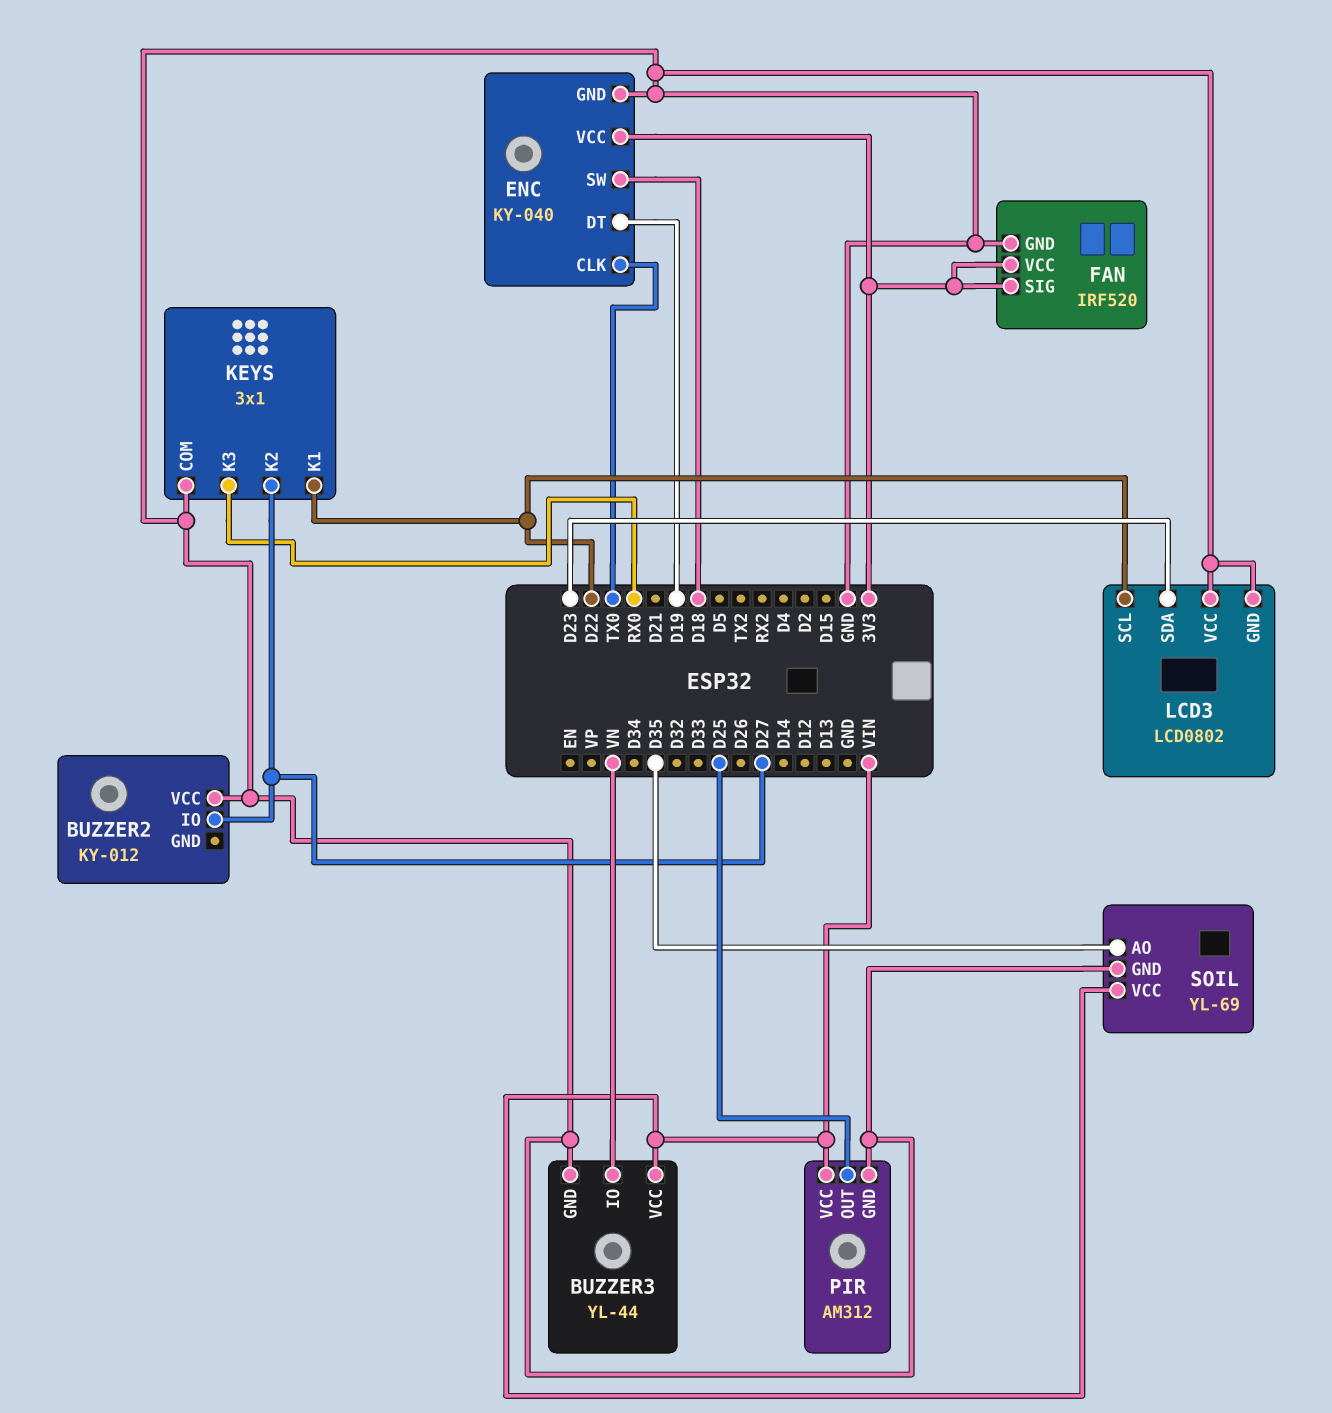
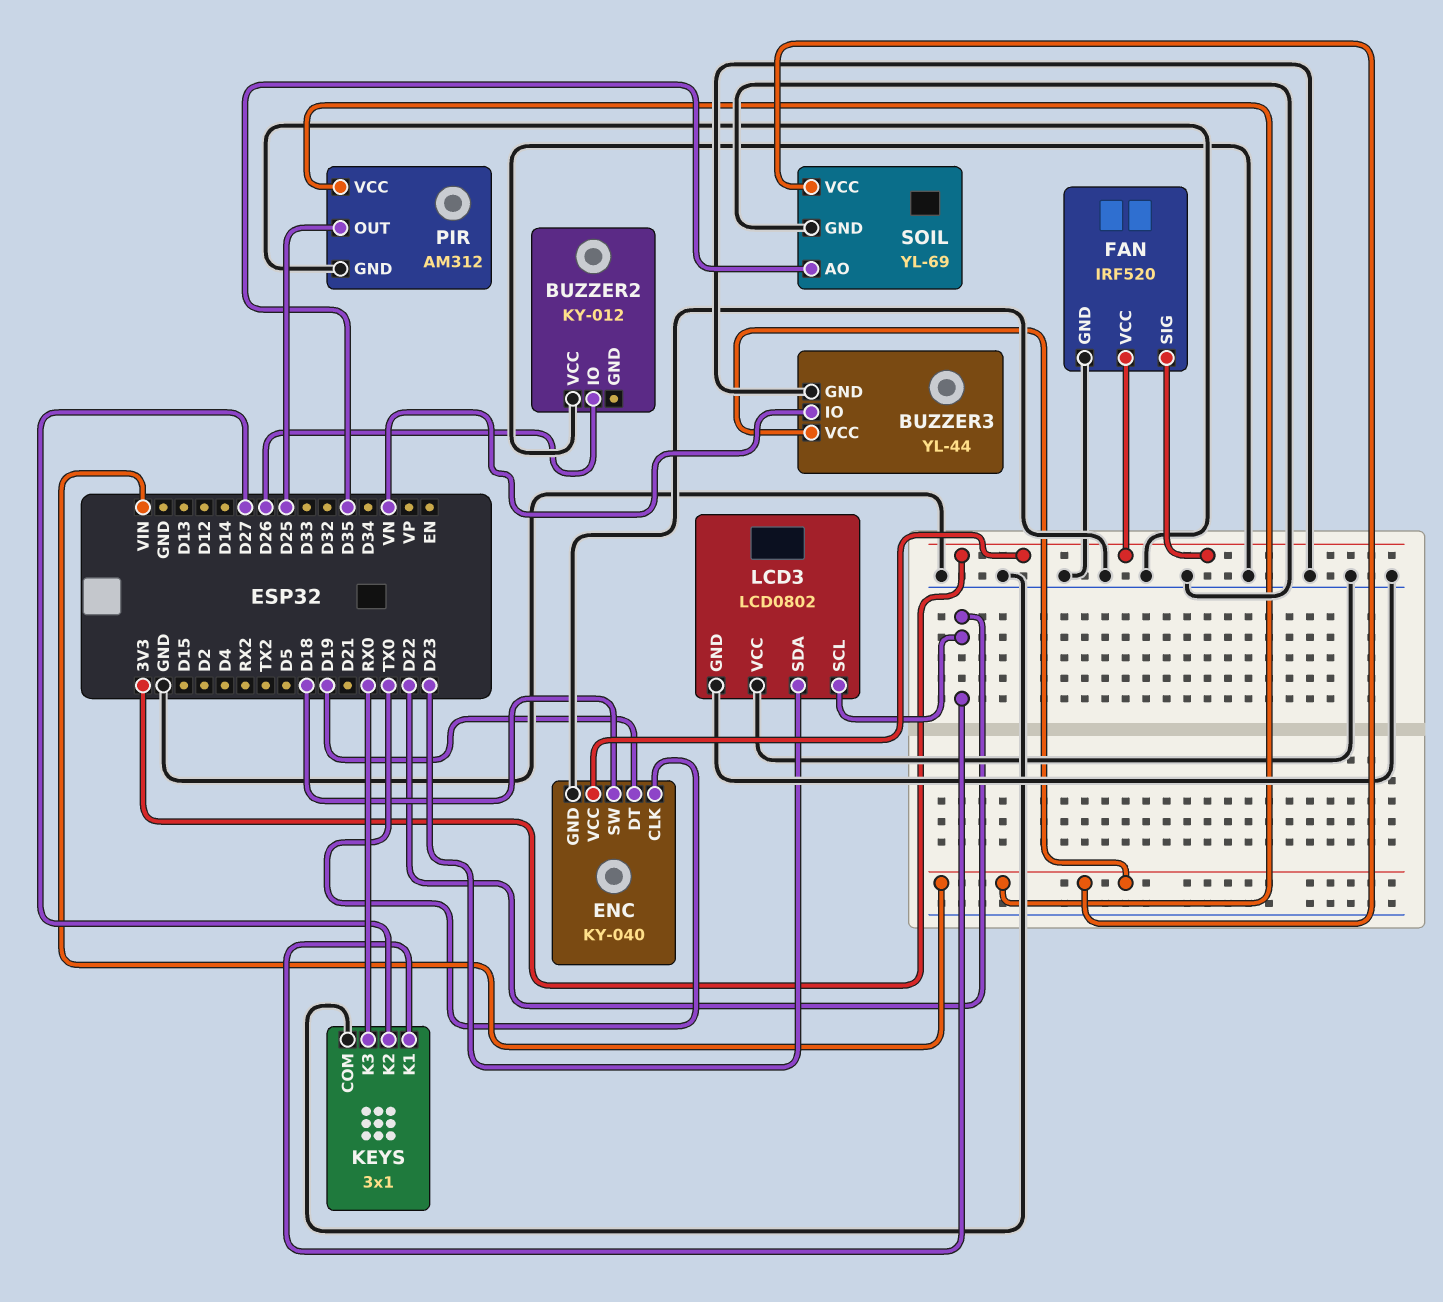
BUZZER2 pin IO: D27 -> D26

